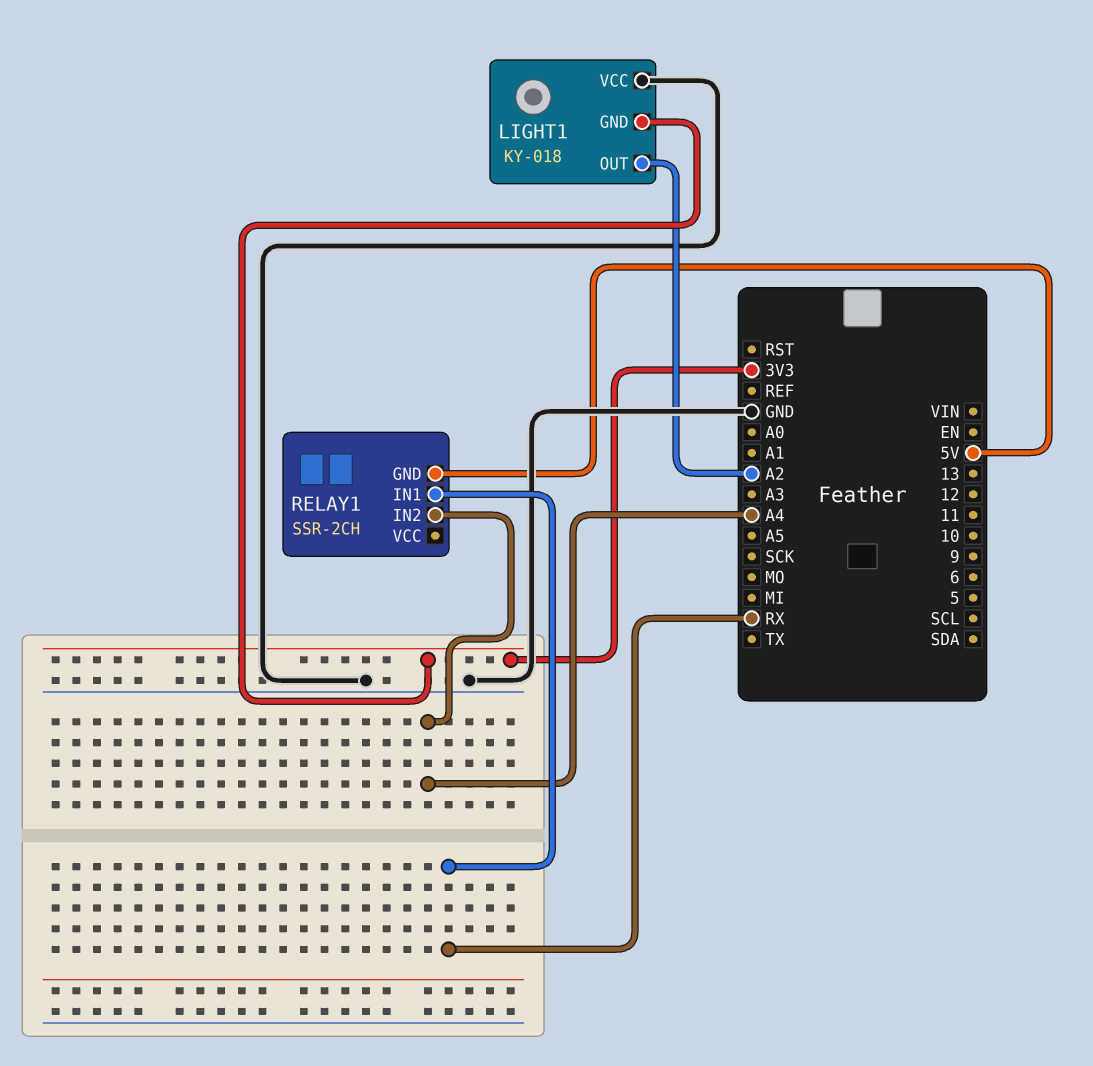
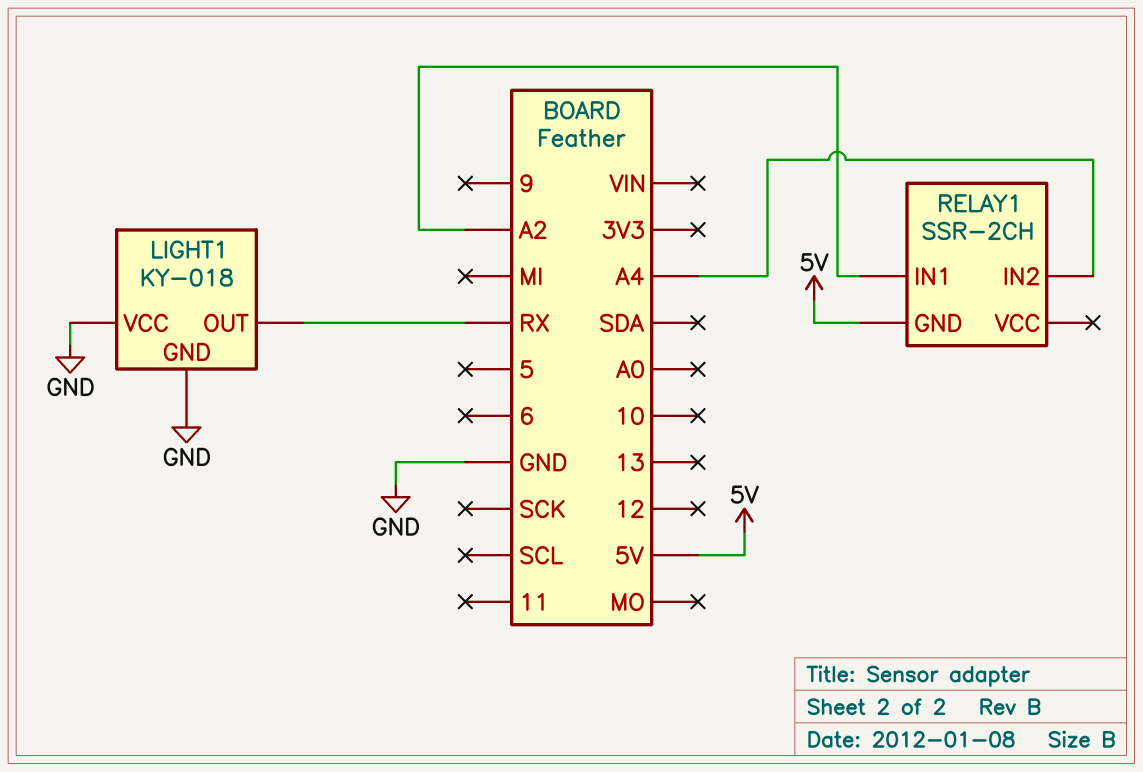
LIGHT1 pin GND: 3V3 -> GND
LIGHT1 pin OUT: A2 -> RX
RELAY1 pin IN1: RX -> A2

